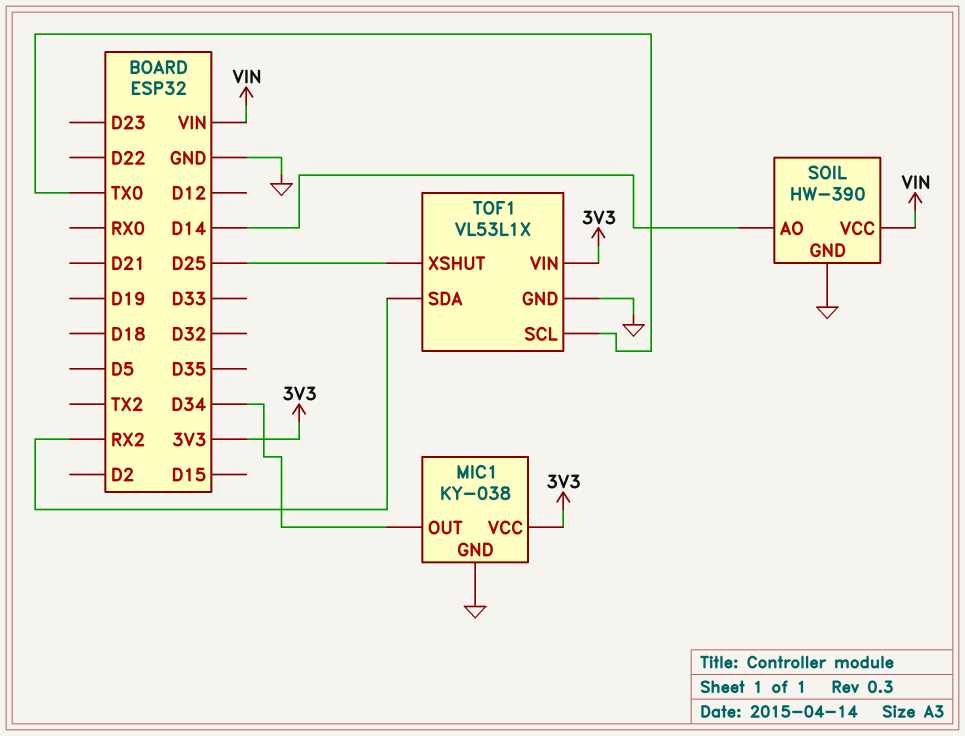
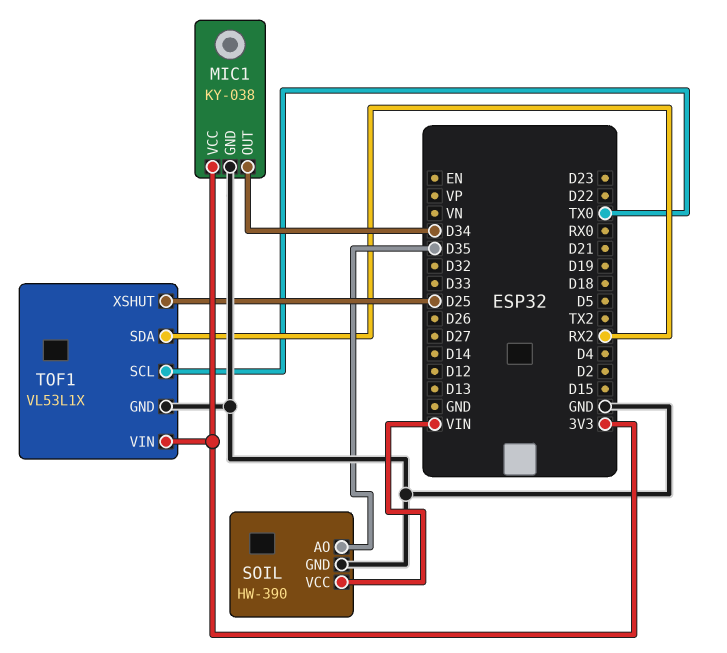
SOIL pin AO: D14 -> D35

